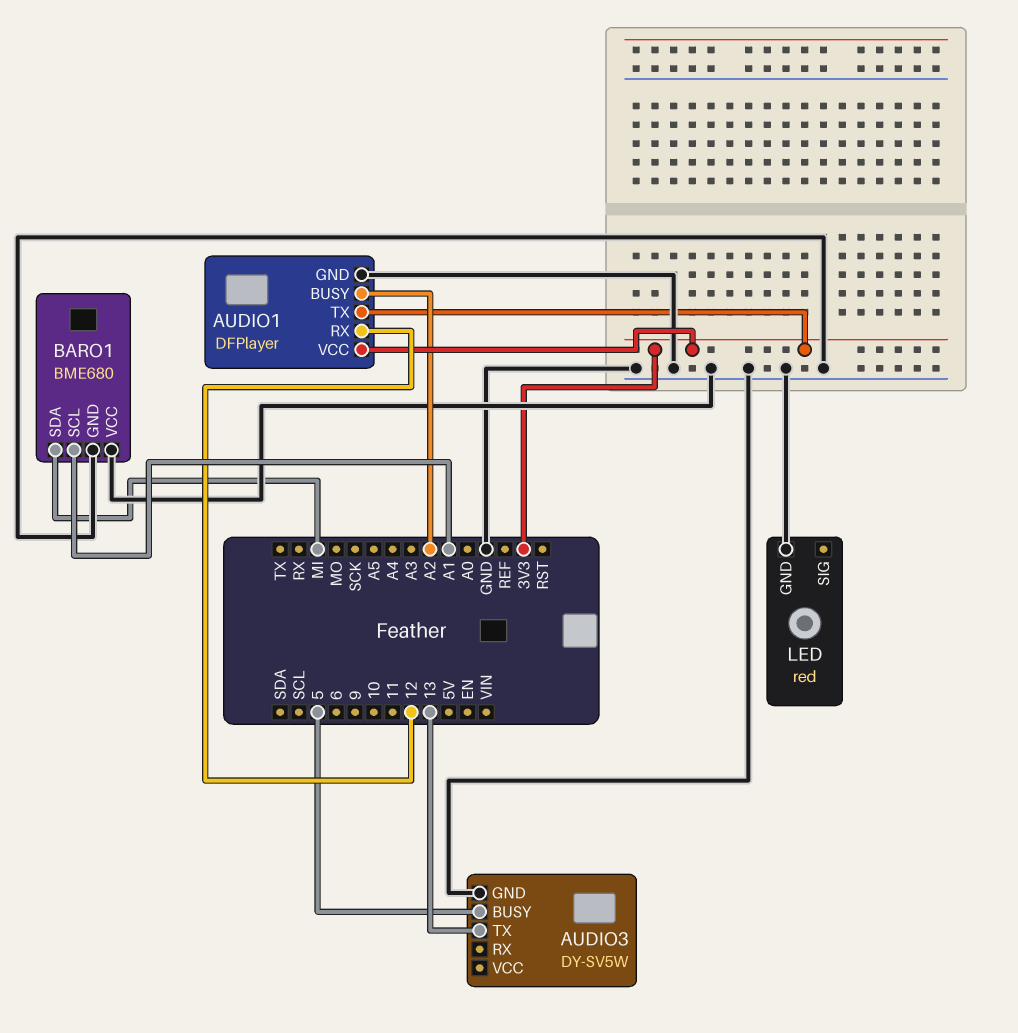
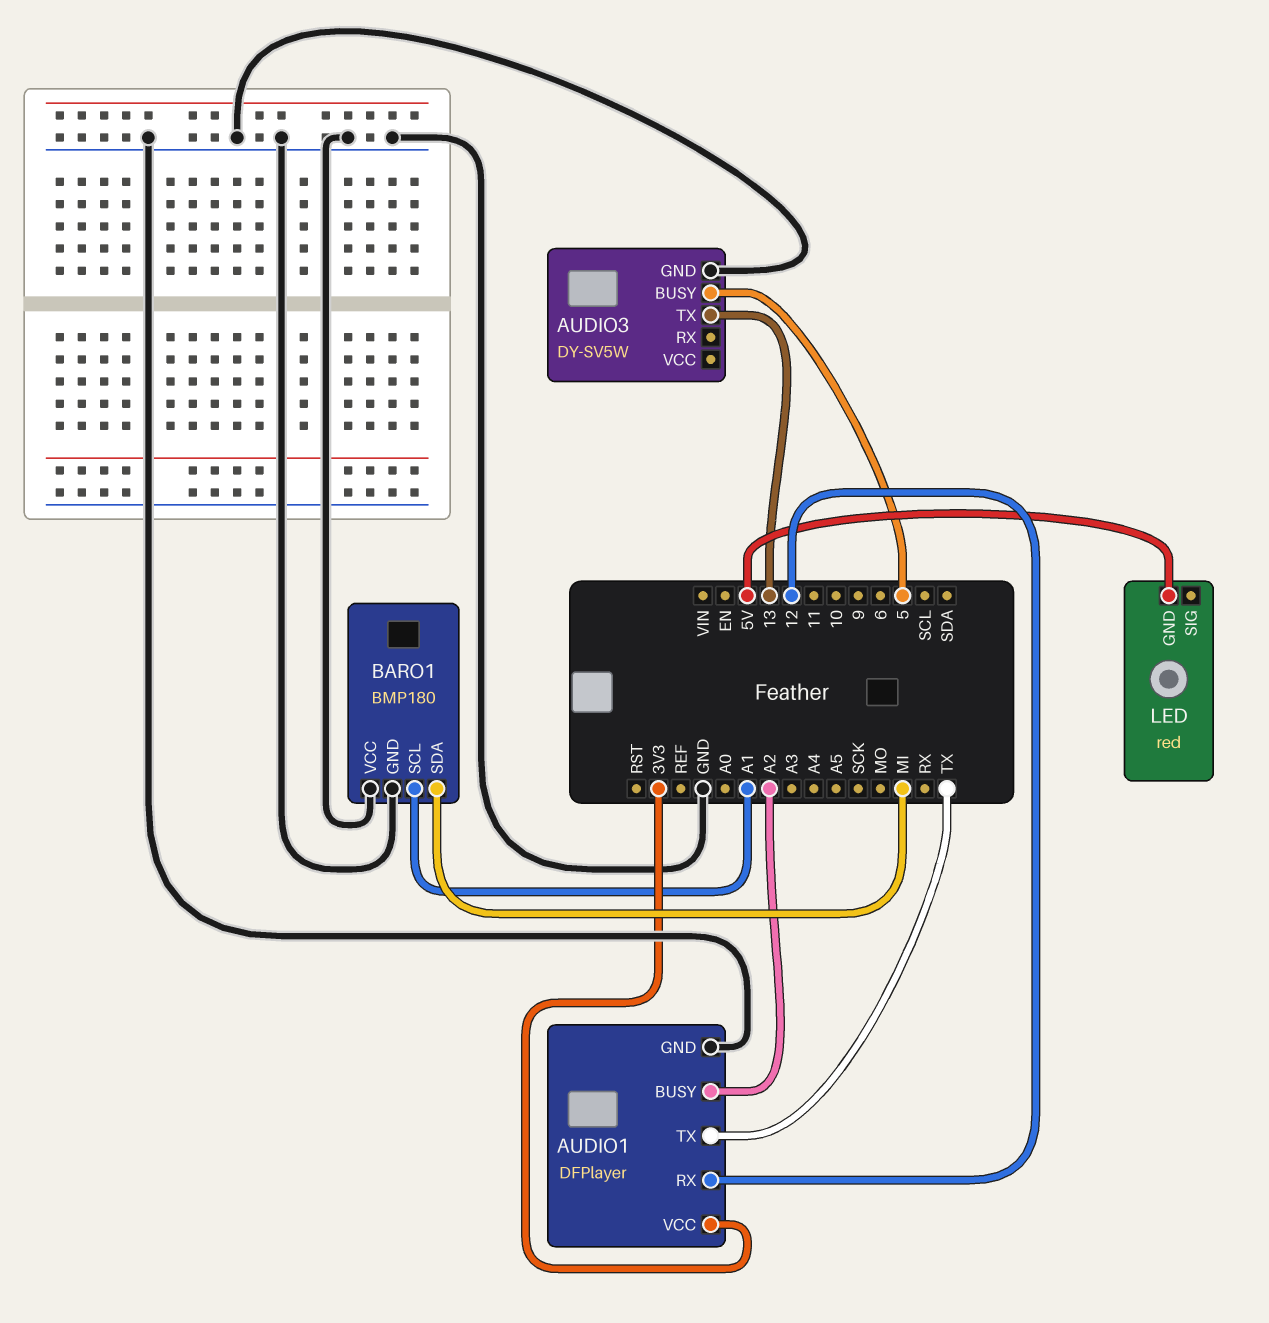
AUDIO1 pin TX: 3V3 -> TX
BARO1: BME680 -> BMP180
LED pin GND: GND -> 5V

